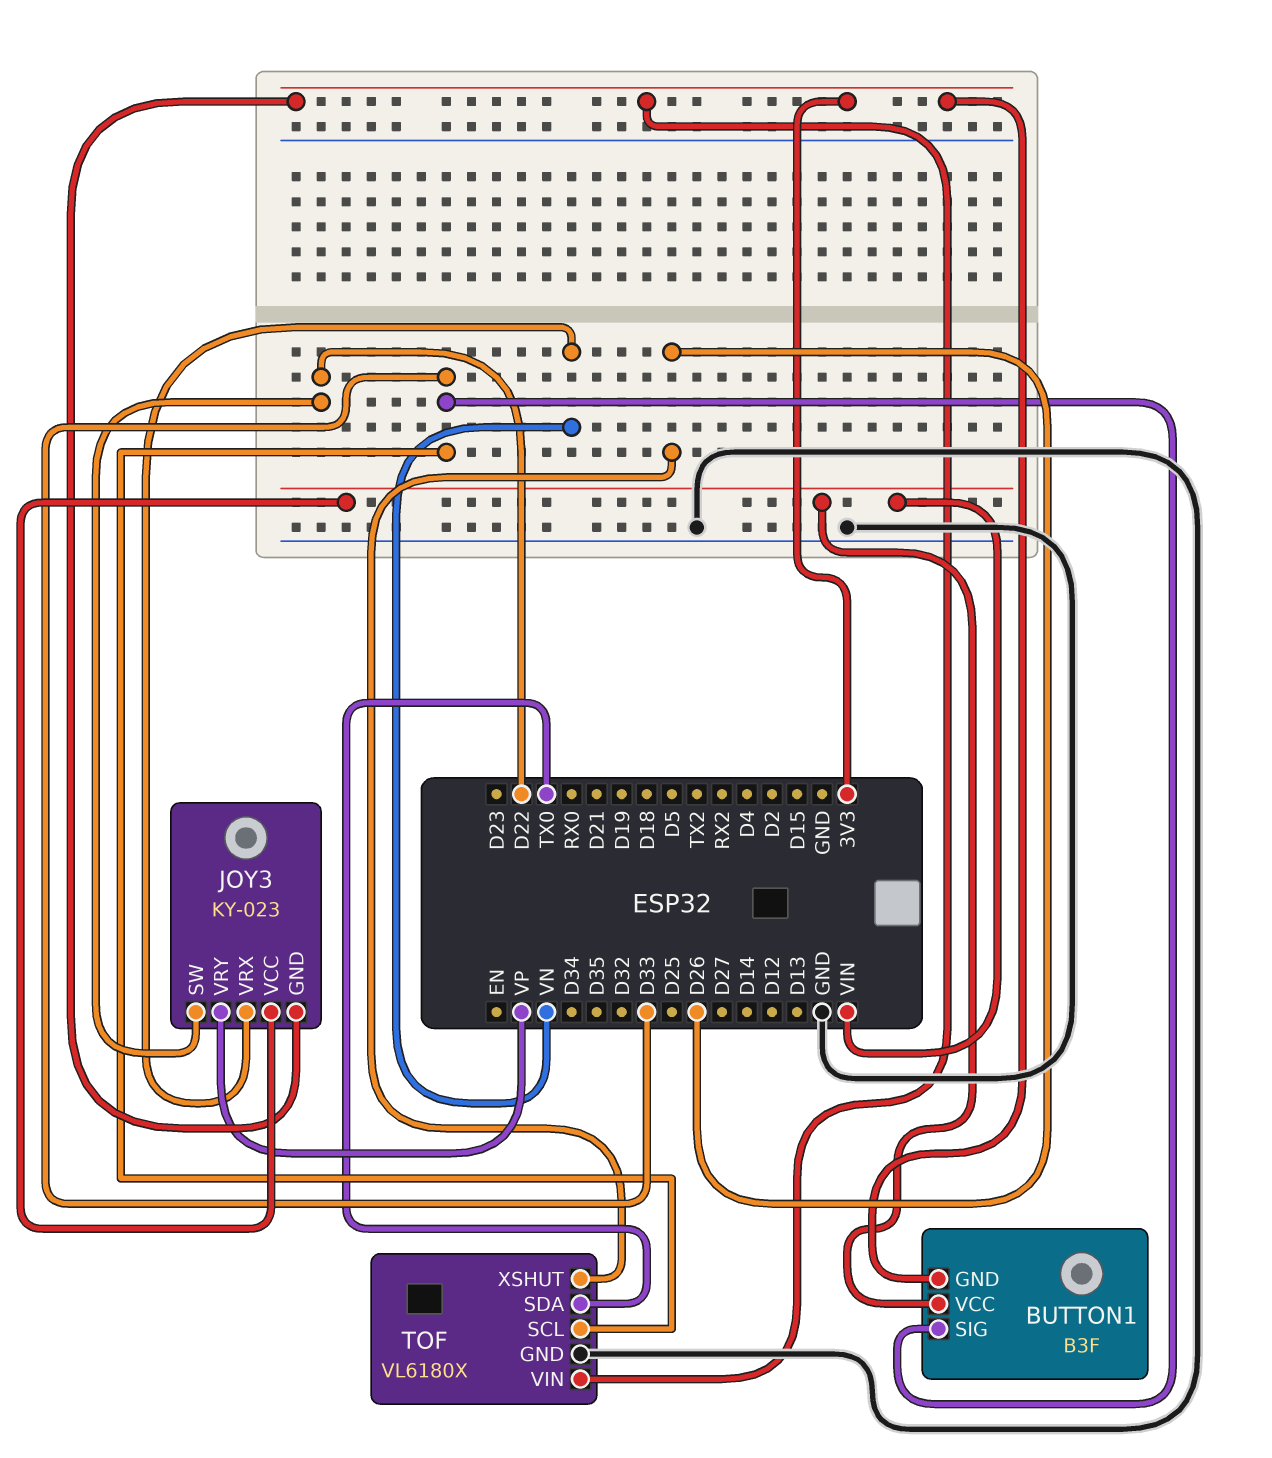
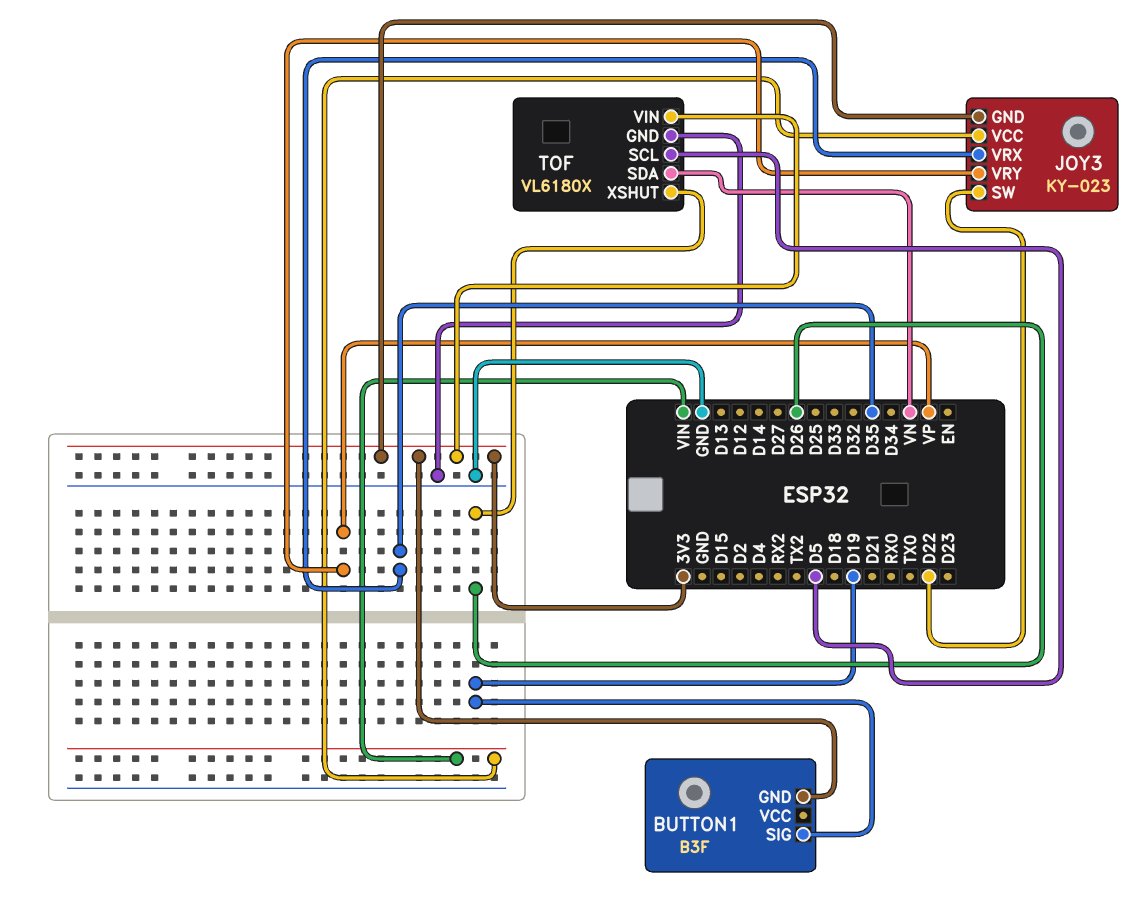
BUTTON1 pin SIG: D33 -> D19
BUTTON1 pin VCC: VIN -> none
JOY3 pin VRX: VN -> D35
TOF pin SCL: D33 -> D5
TOF pin SDA: TX0 -> VN

